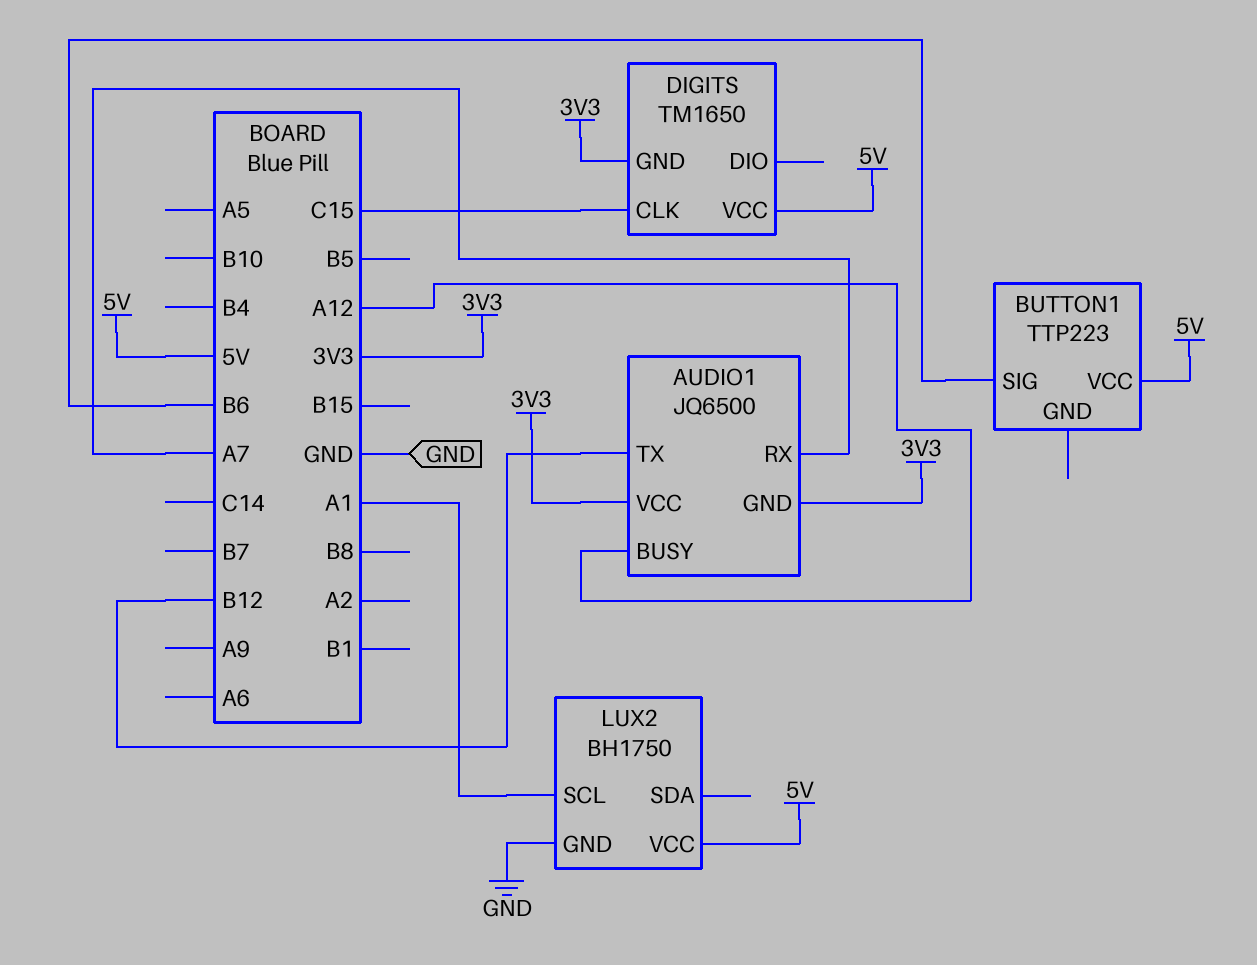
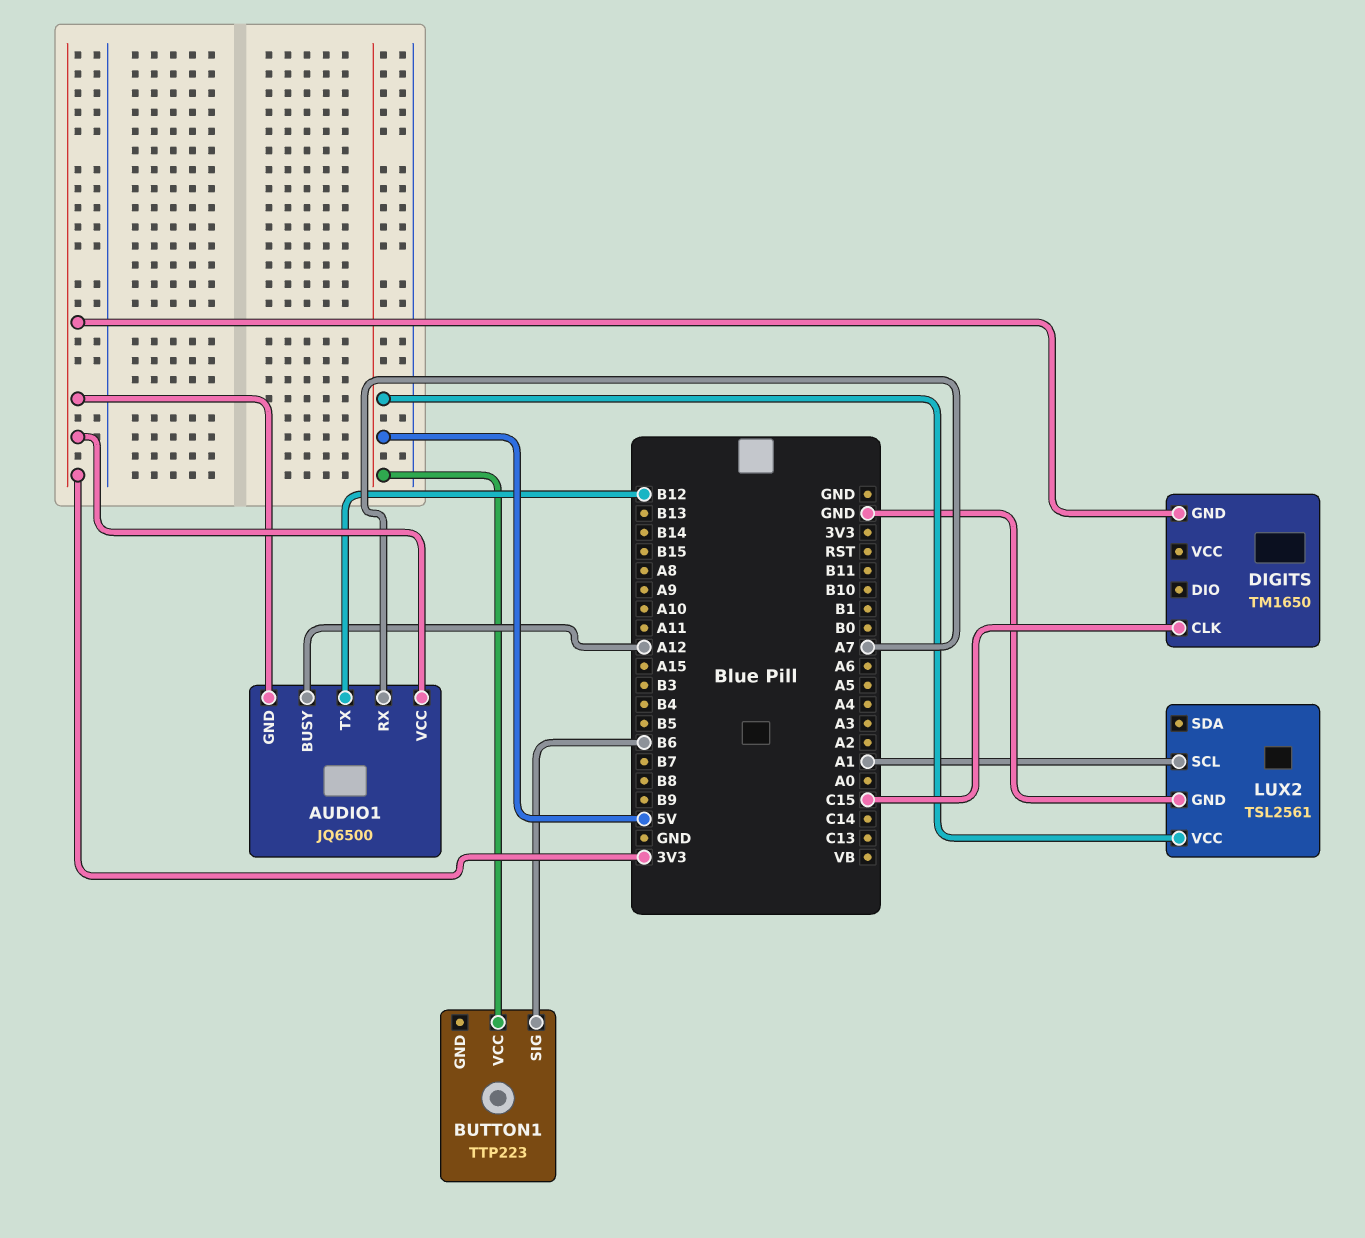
DIGITS pin VCC: 5V -> none
LUX2: BH1750 -> TSL2561

